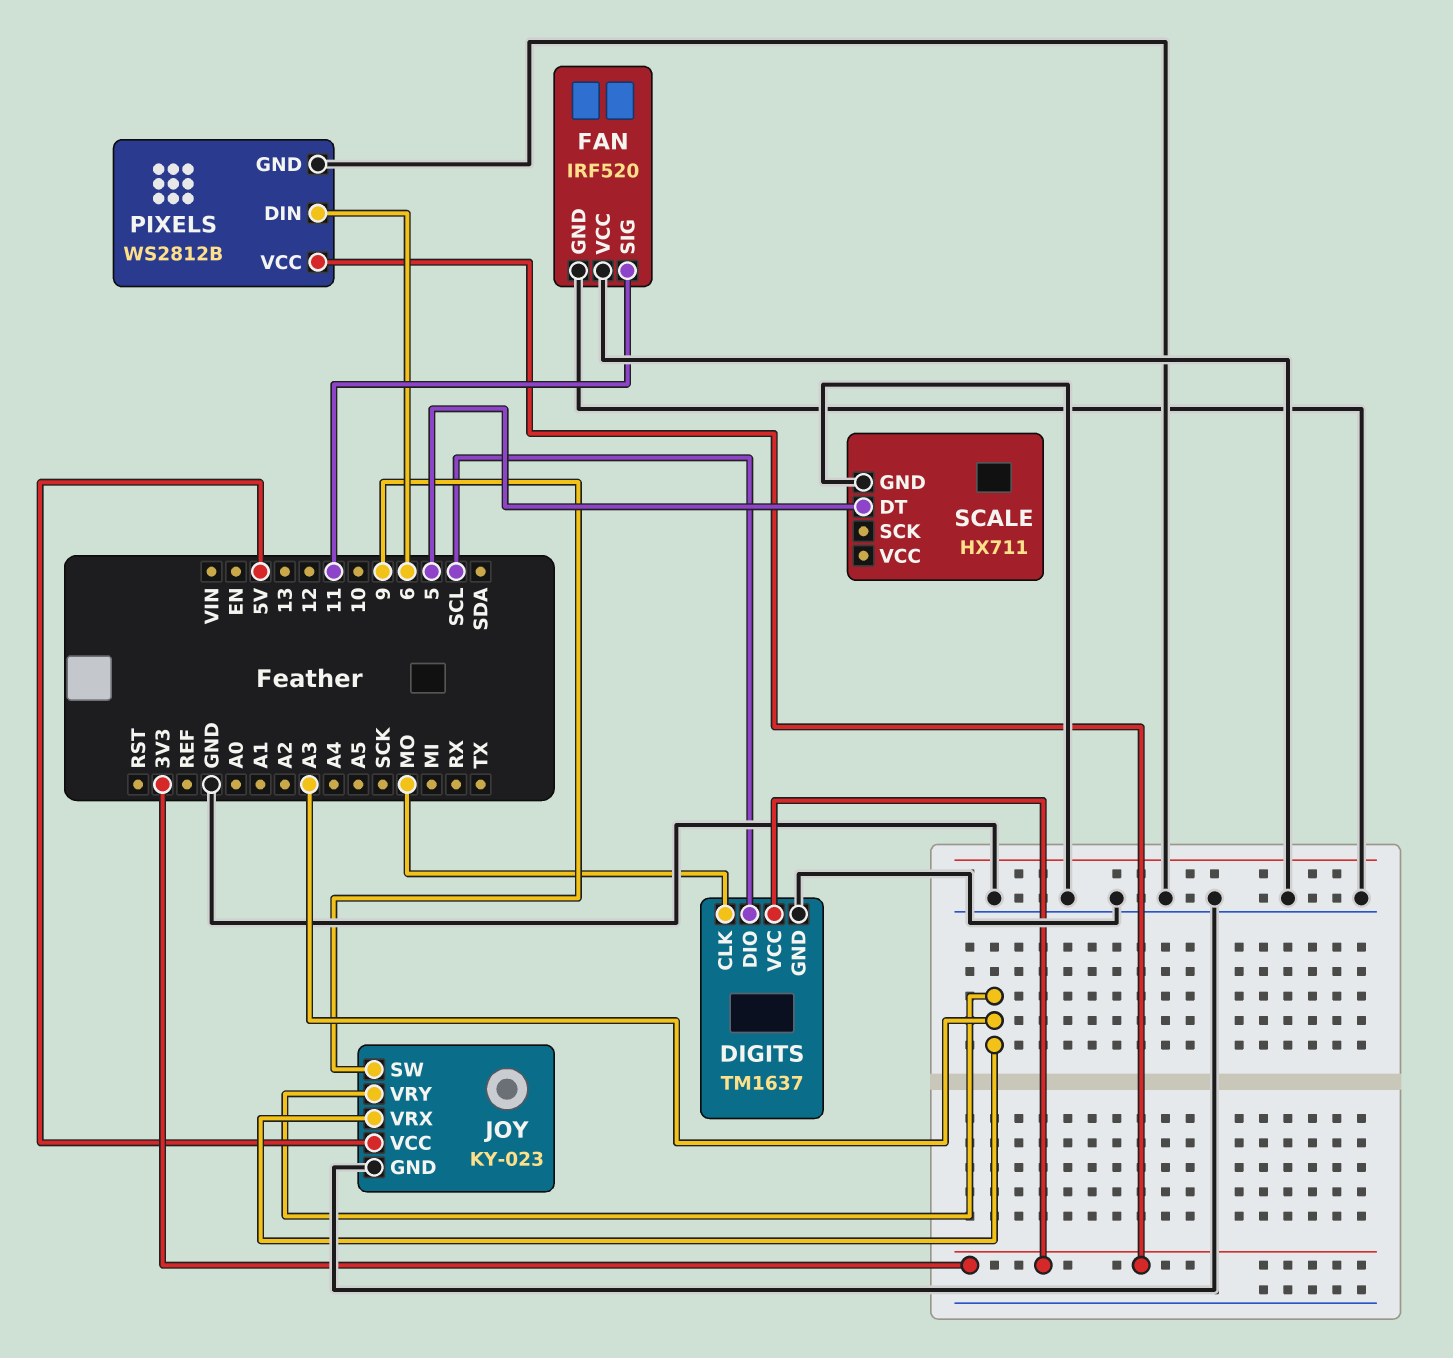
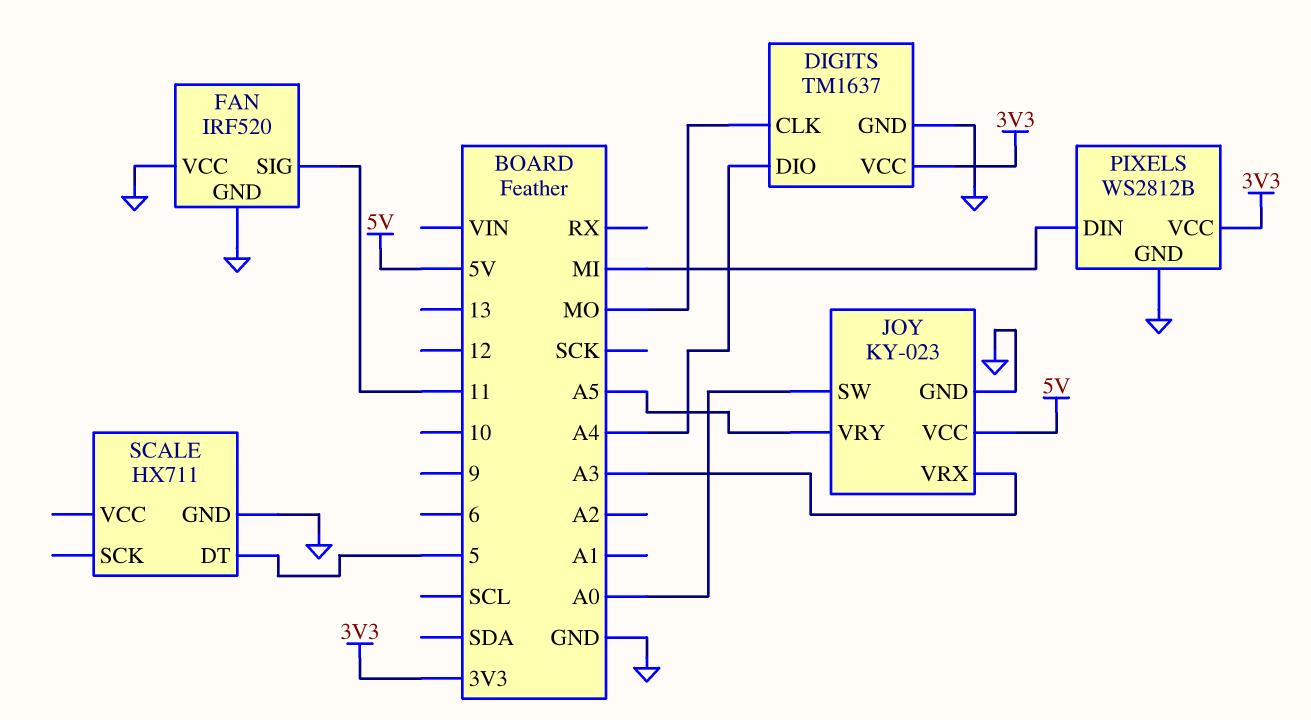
DIGITS pin DIO: SCL -> A4
JOY pin SW: 9 -> A0
JOY pin VRY: A3 -> A5
PIXELS pin DIN: 6 -> MI

